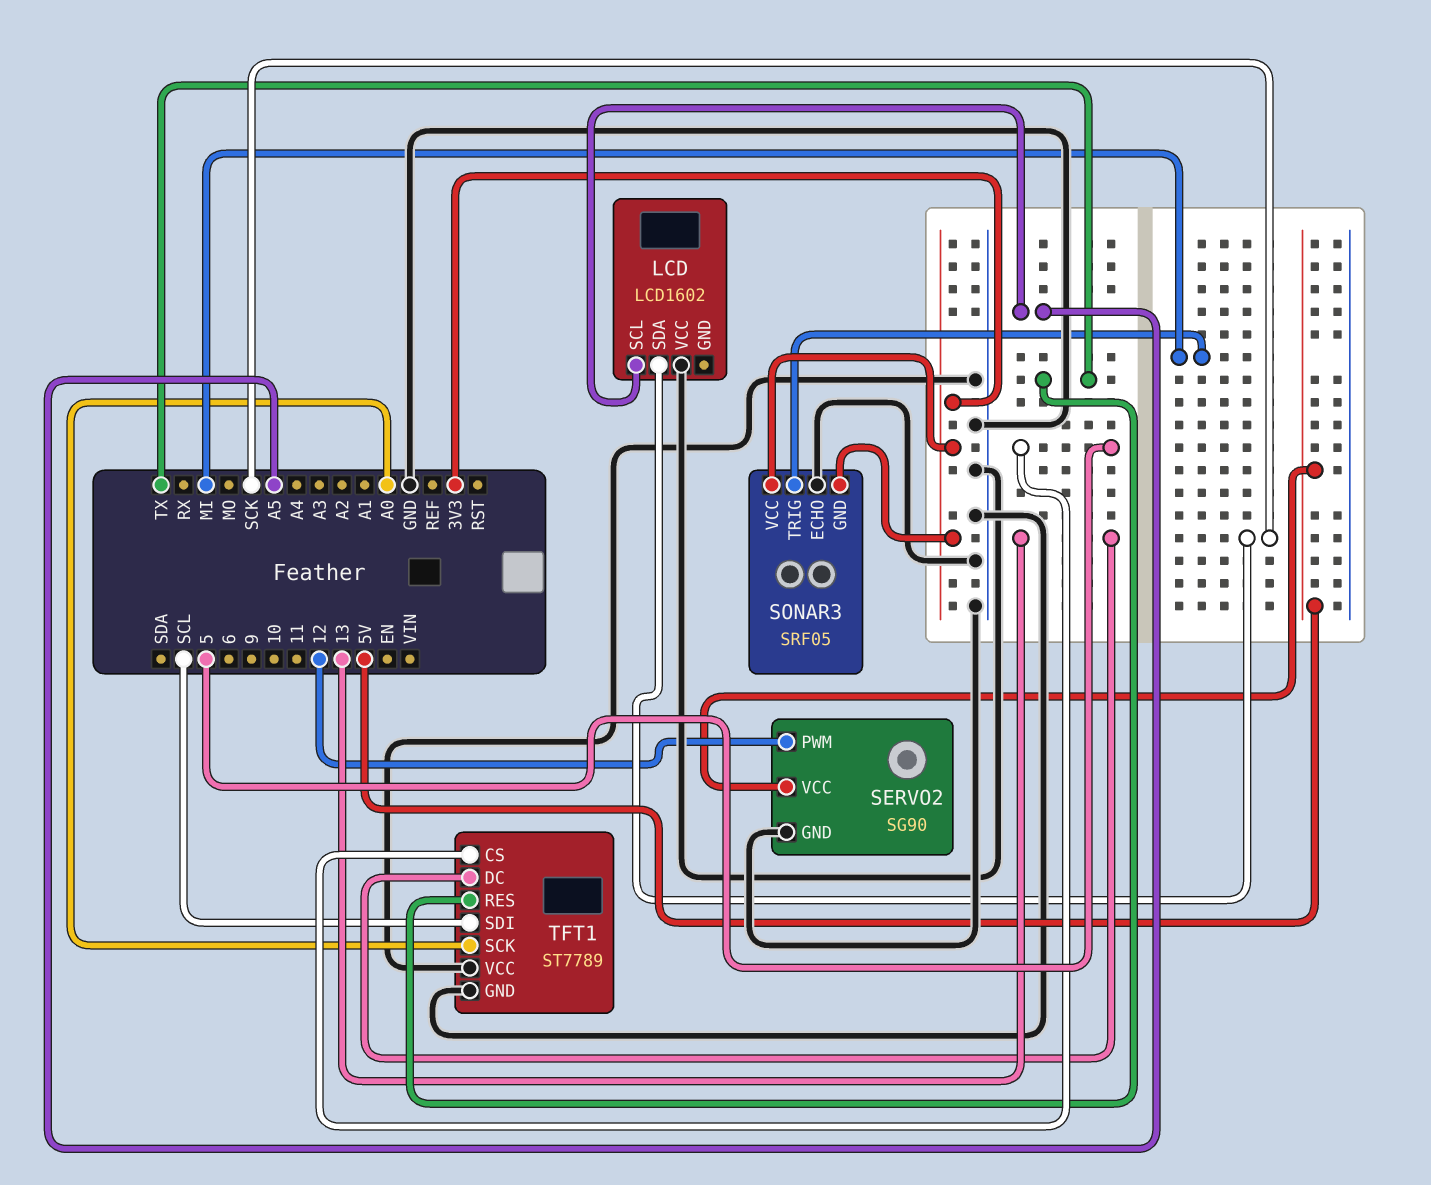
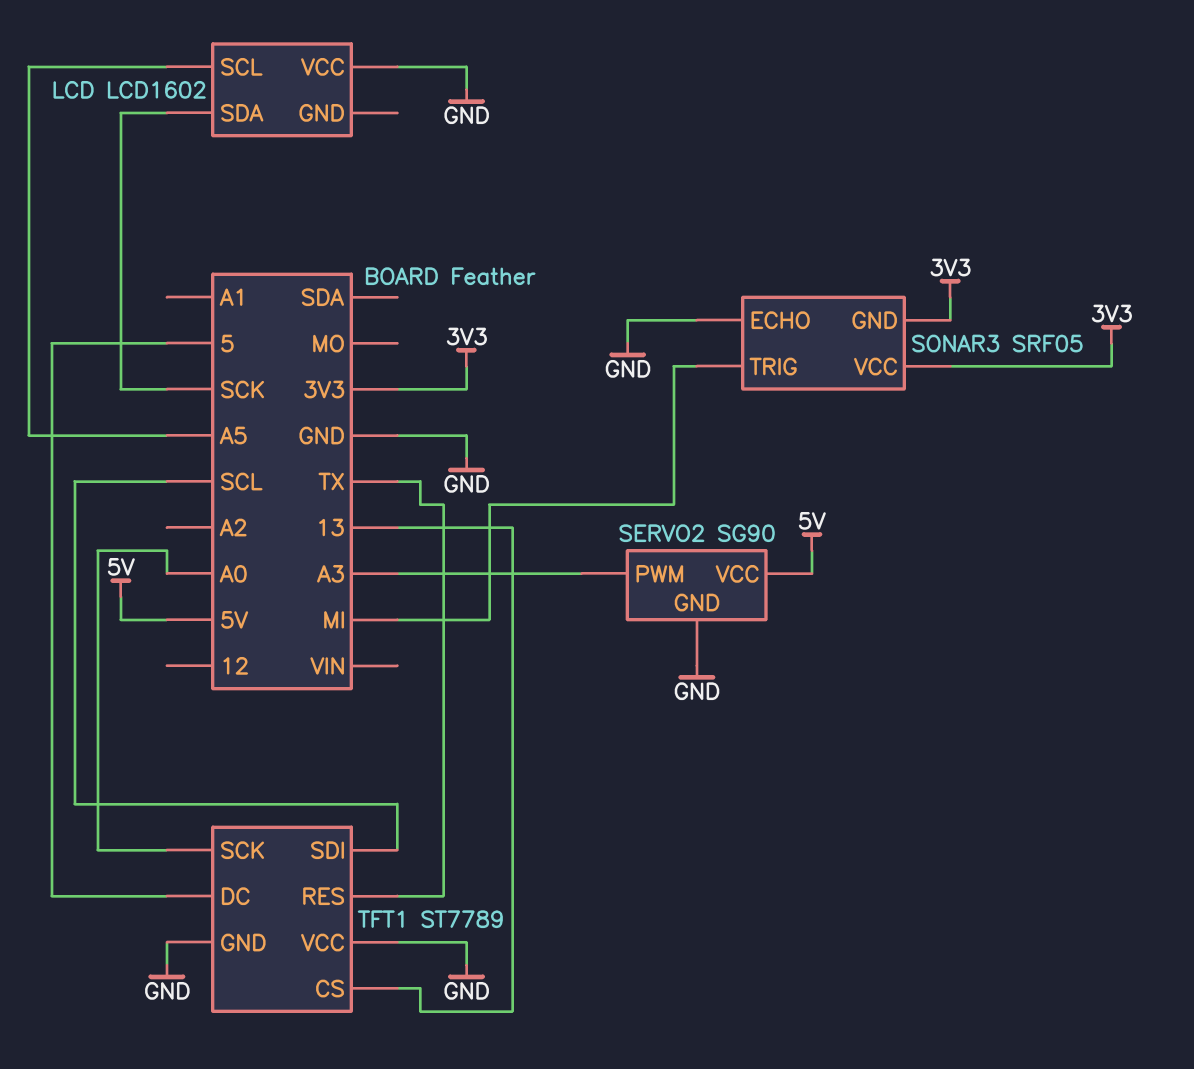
SERVO2 pin PWM: 12 -> A3
TFT1 pin CS: 5 -> 13
TFT1 pin DC: 13 -> 5

